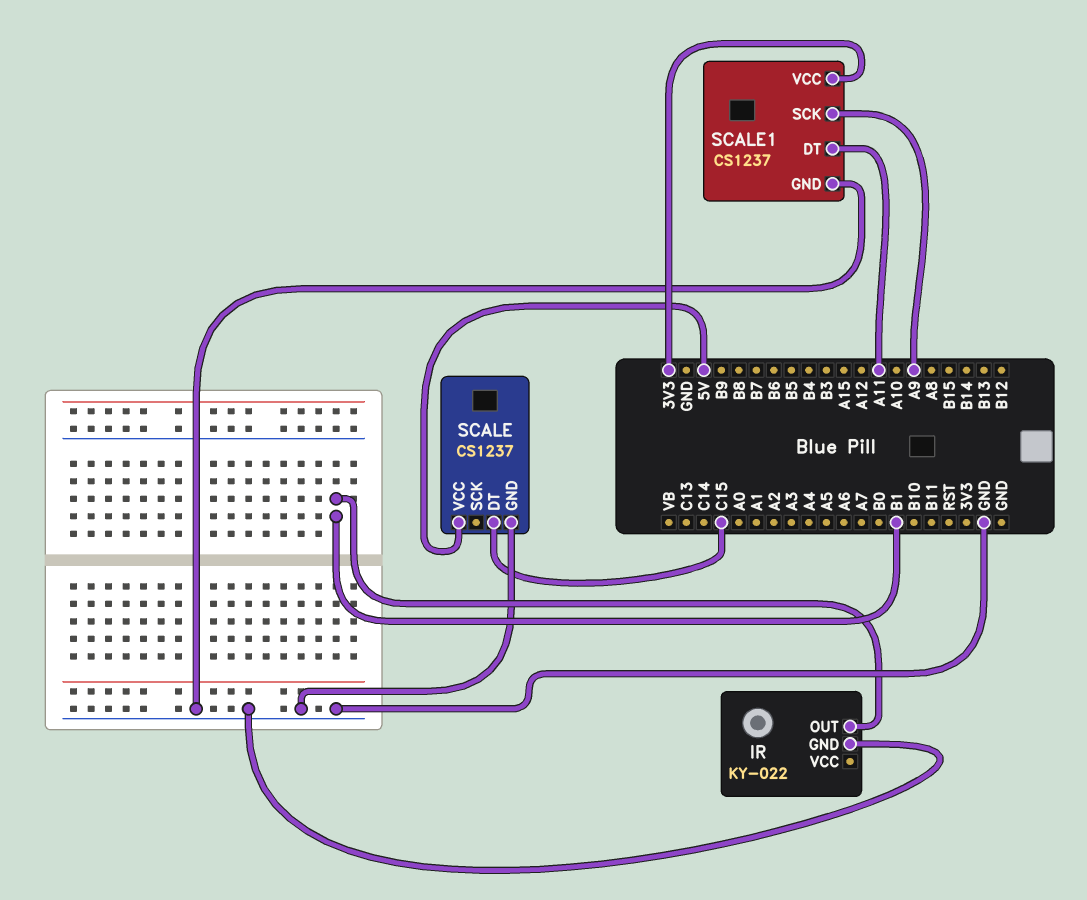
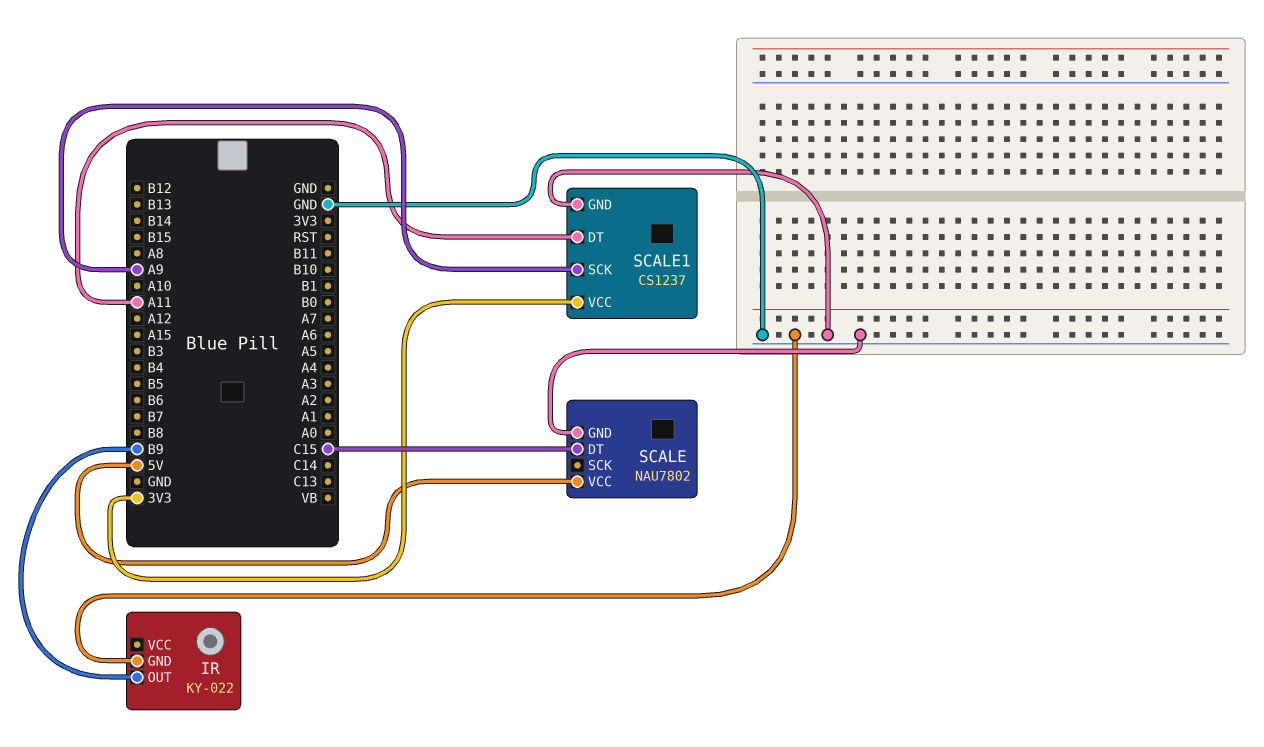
IR pin OUT: B1 -> B9
SCALE: CS1237 -> NAU7802

